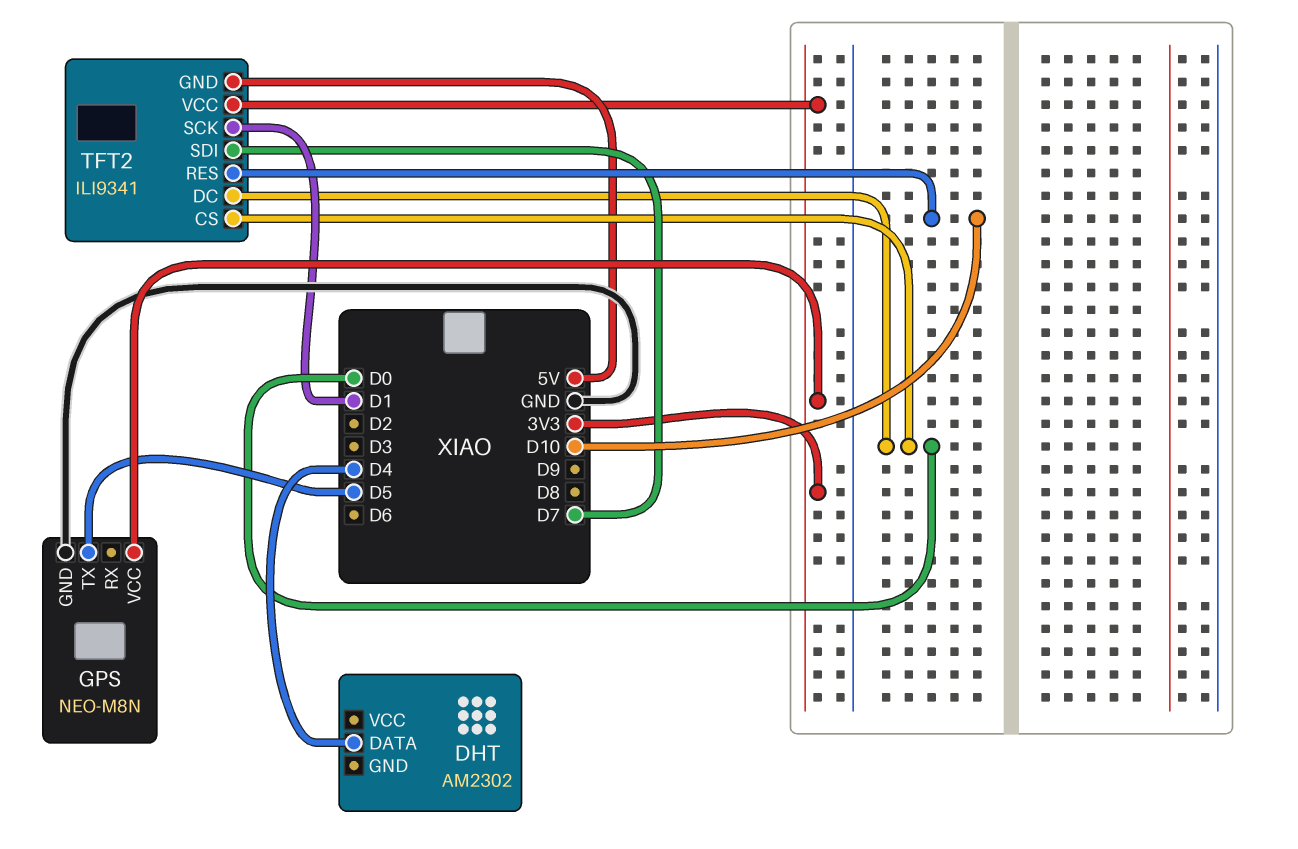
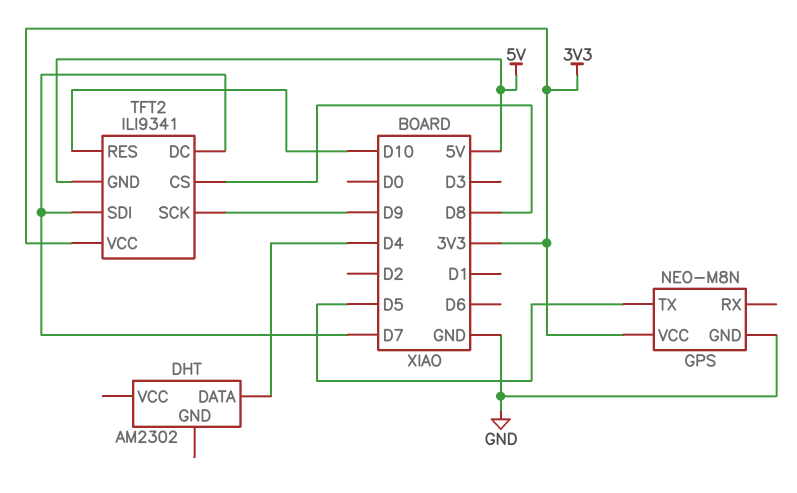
TFT2 pin CS: D0 -> D8
TFT2 pin DC: D0 -> D7
TFT2 pin SCK: D1 -> D9

